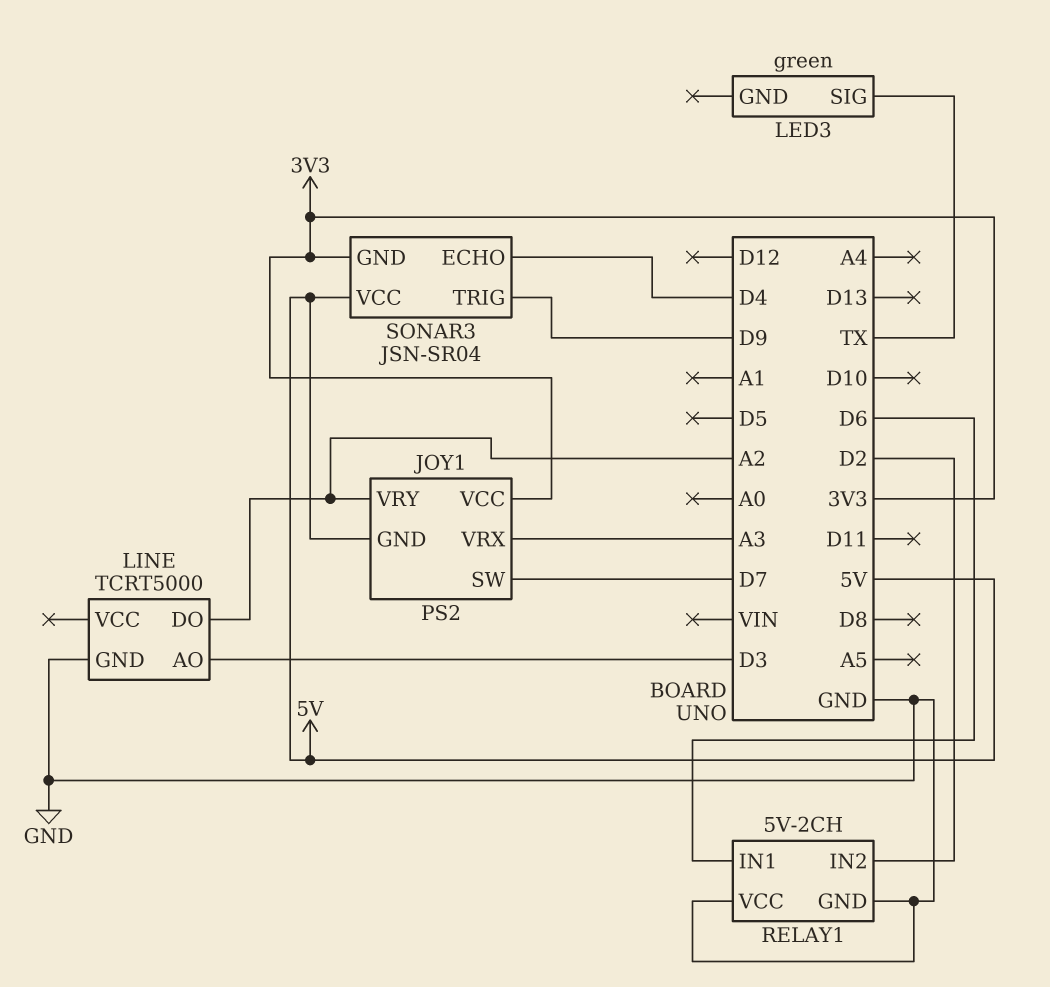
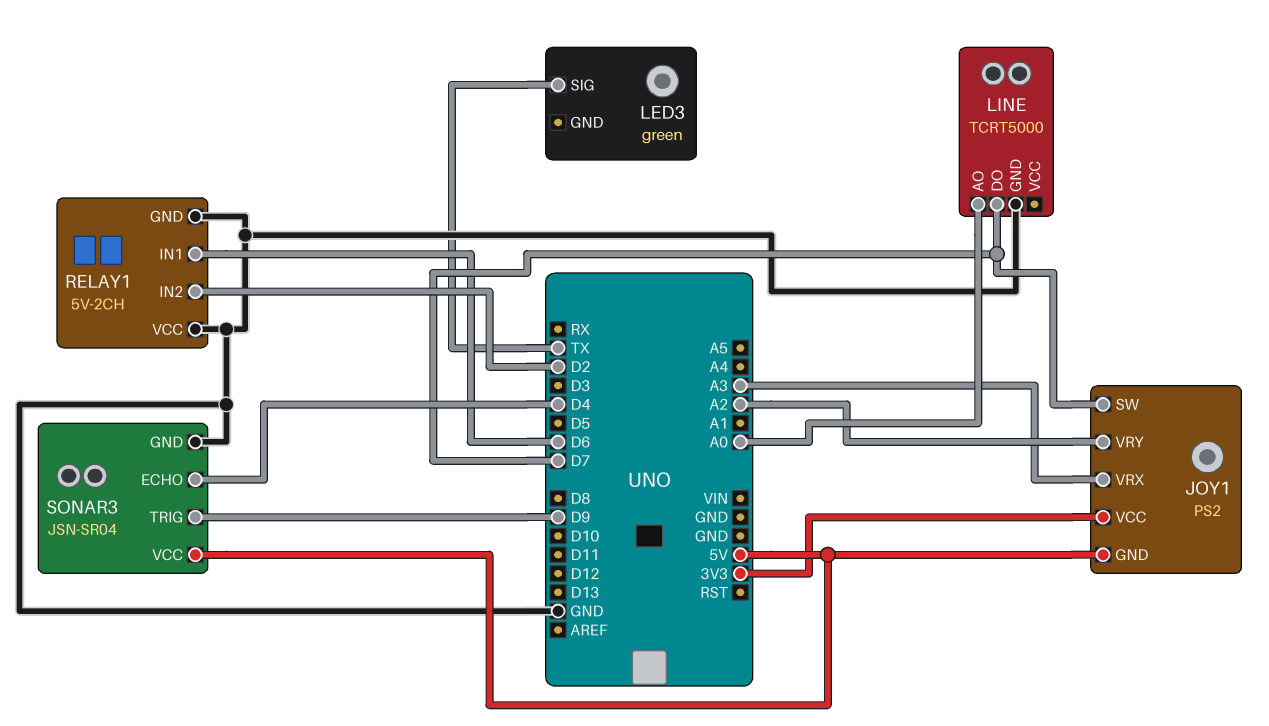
LINE pin AO: D3 -> A0
LINE pin DO: A2 -> D7
SONAR3 pin GND: 3V3 -> GND

